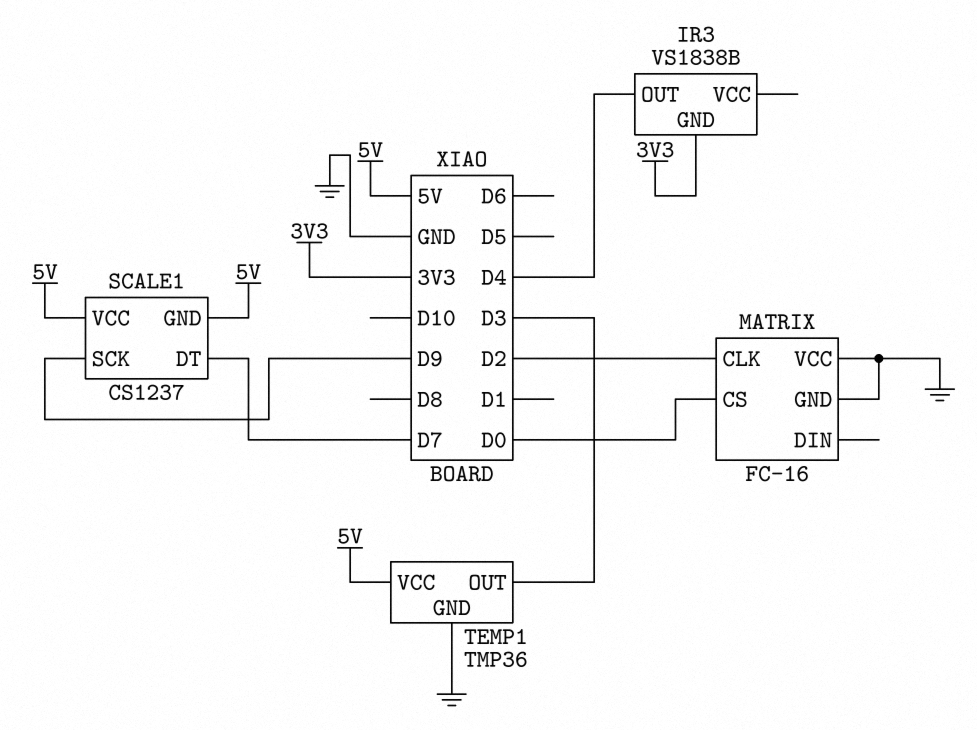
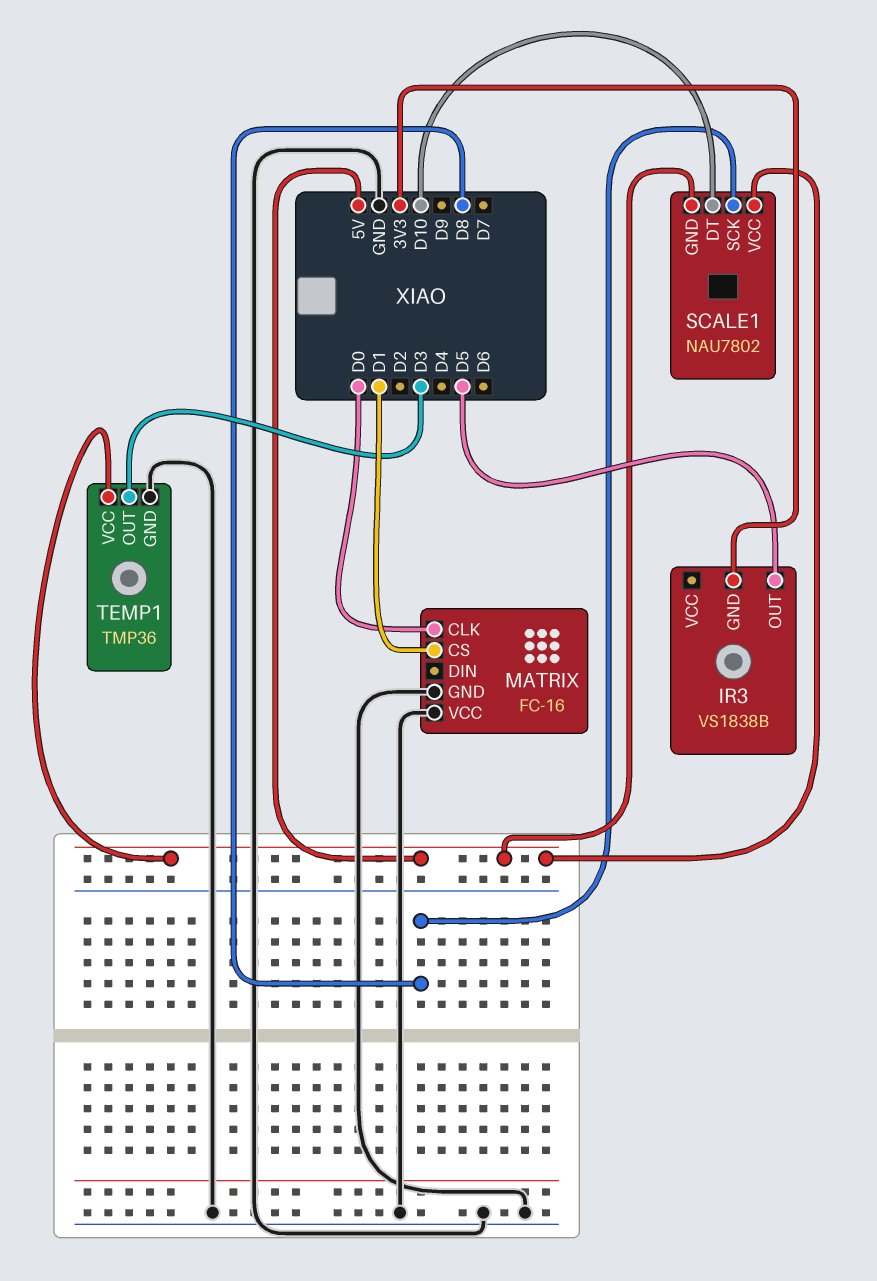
IR3 pin OUT: D4 -> D5
MATRIX pin CLK: D2 -> D0
MATRIX pin CS: D0 -> D1
SCALE1: CS1237 -> NAU7802
SCALE1 pin DT: D7 -> D10
SCALE1 pin SCK: D9 -> D8

